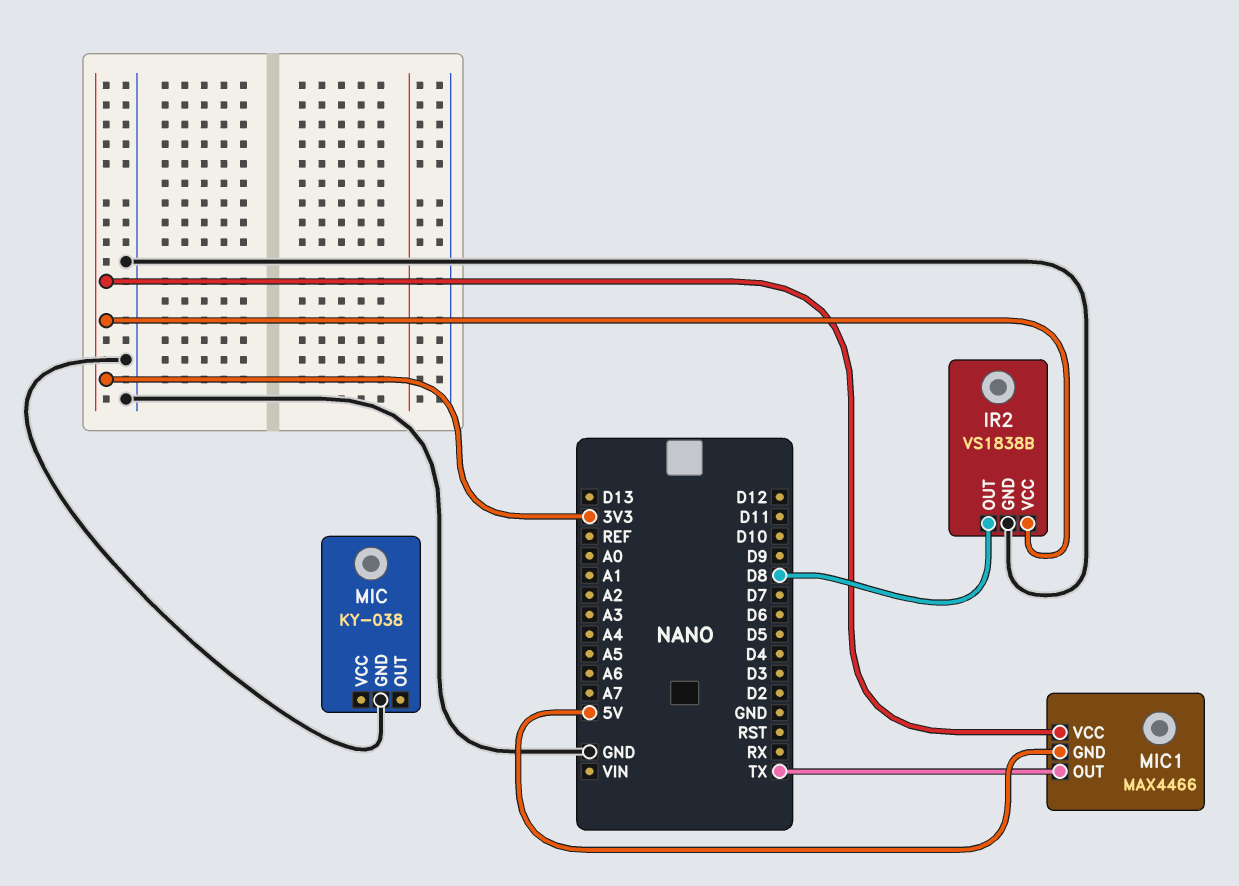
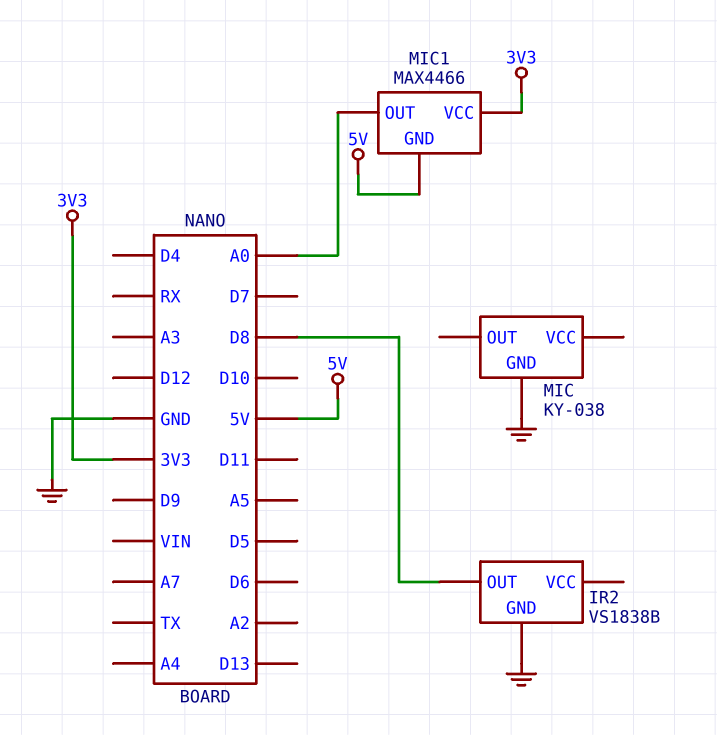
IR2 pin VCC: 3V3 -> none
MIC1 pin OUT: TX -> A0

